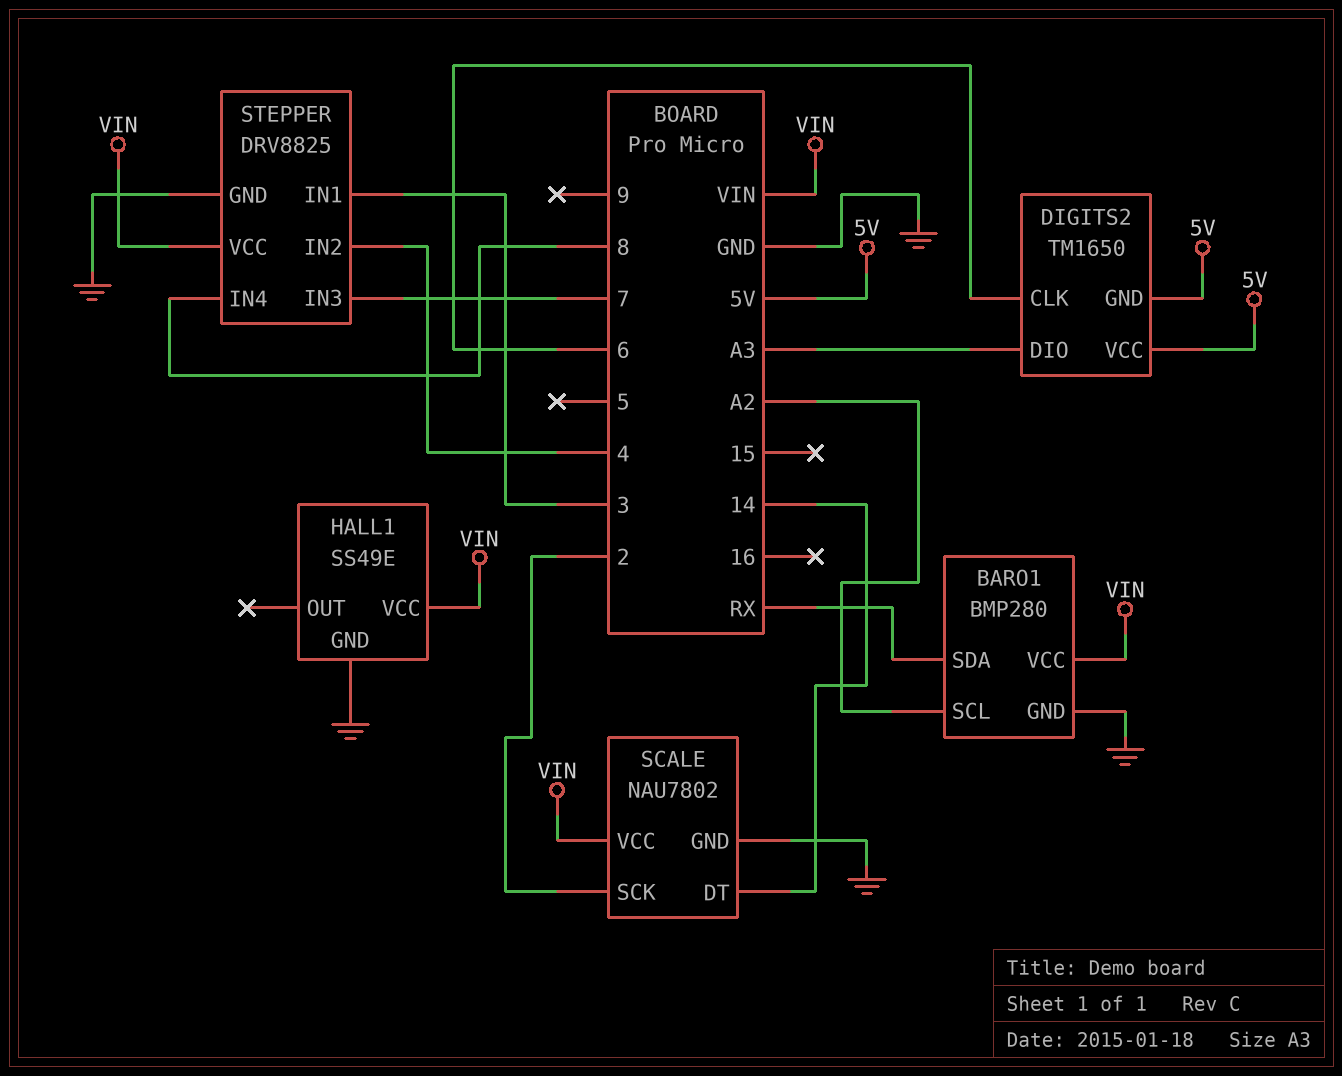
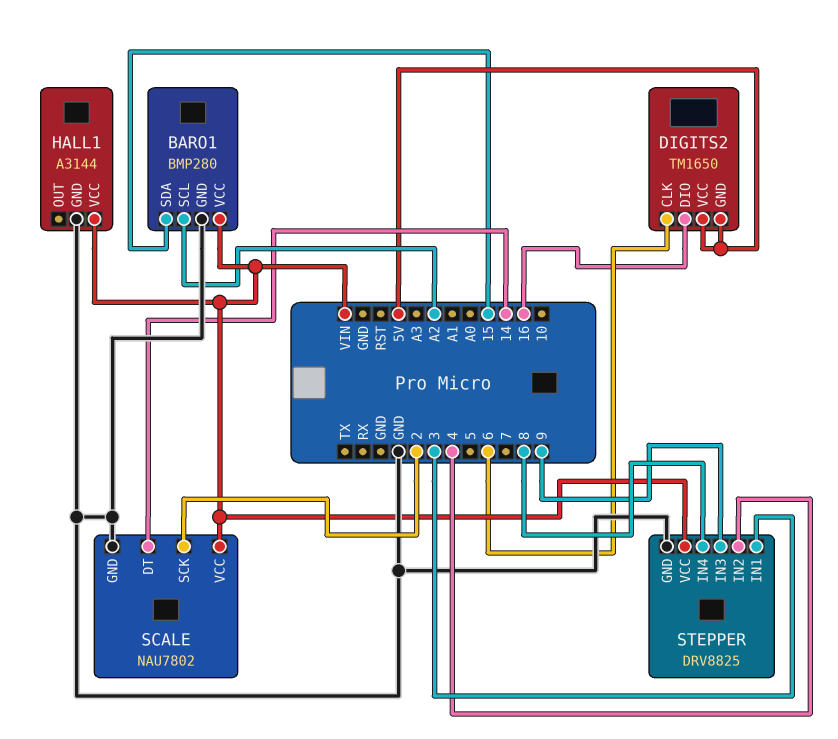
BARO1 pin SDA: RX -> 15
DIGITS2 pin DIO: A3 -> 16
HALL1: SS49E -> A3144
STEPPER pin IN3: 7 -> 9

